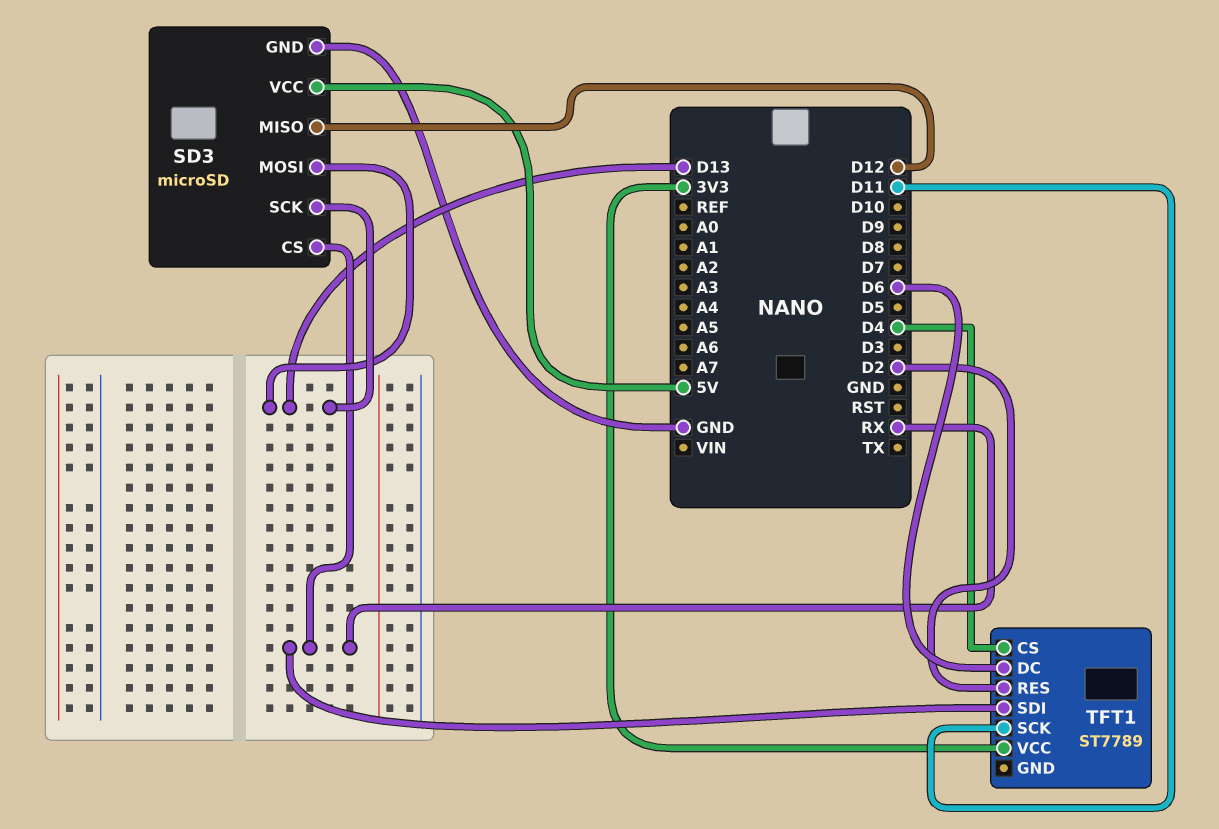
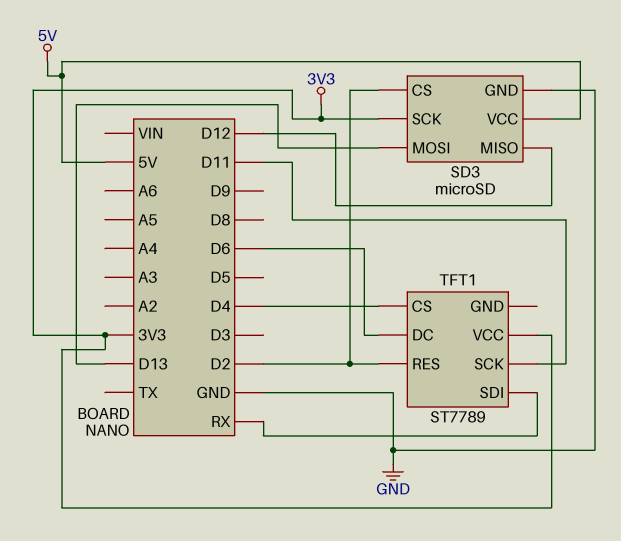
SD3 pin CS: RX -> D2
SD3 pin SCK: D13 -> 3V3

